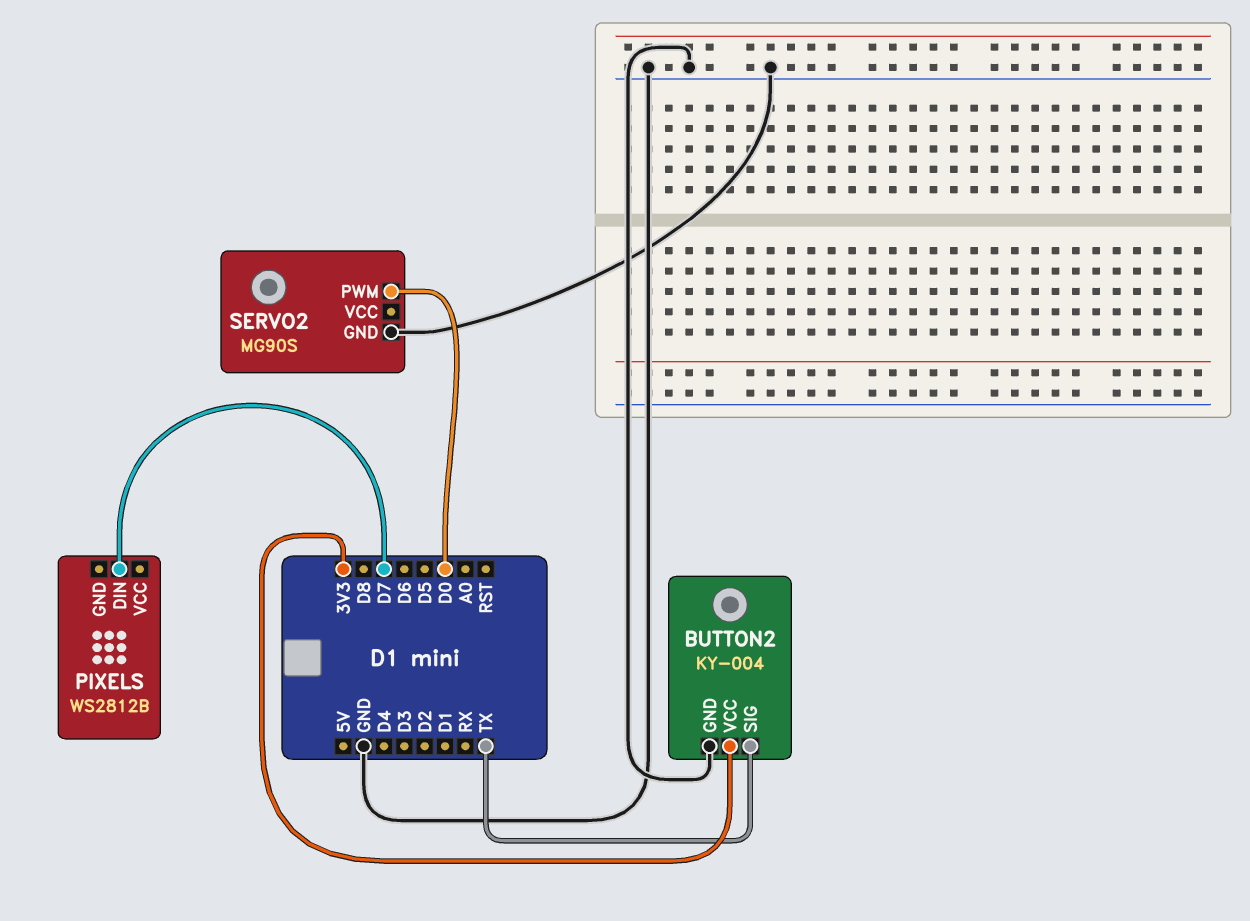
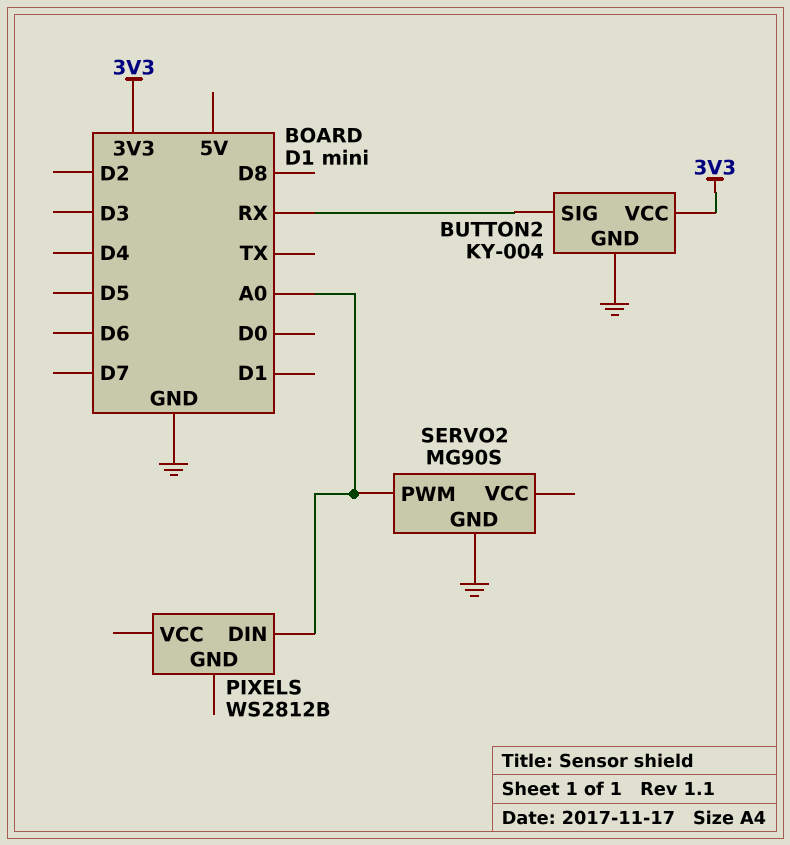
BUTTON2 pin SIG: TX -> RX
PIXELS pin DIN: D7 -> A0
SERVO2 pin PWM: D0 -> A0

